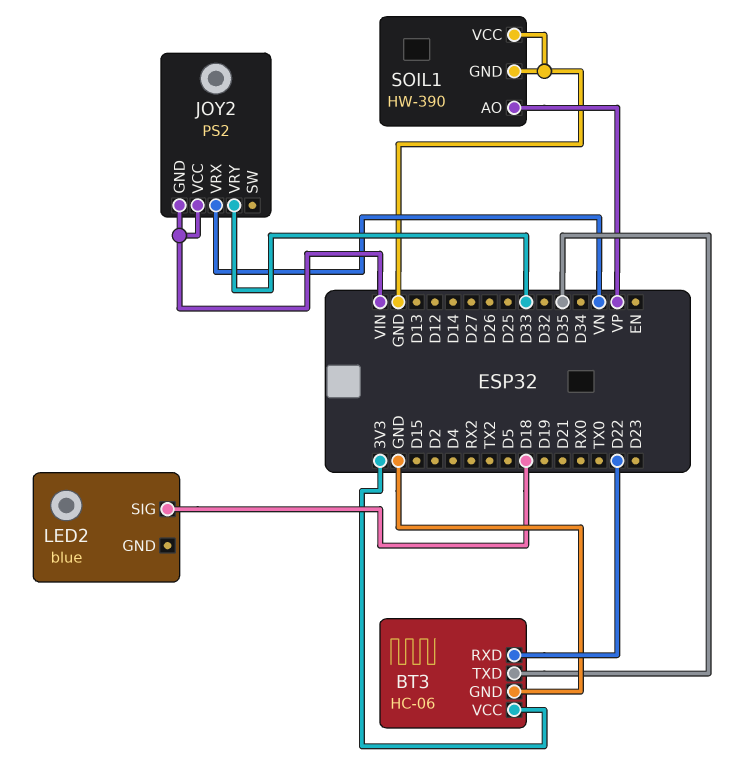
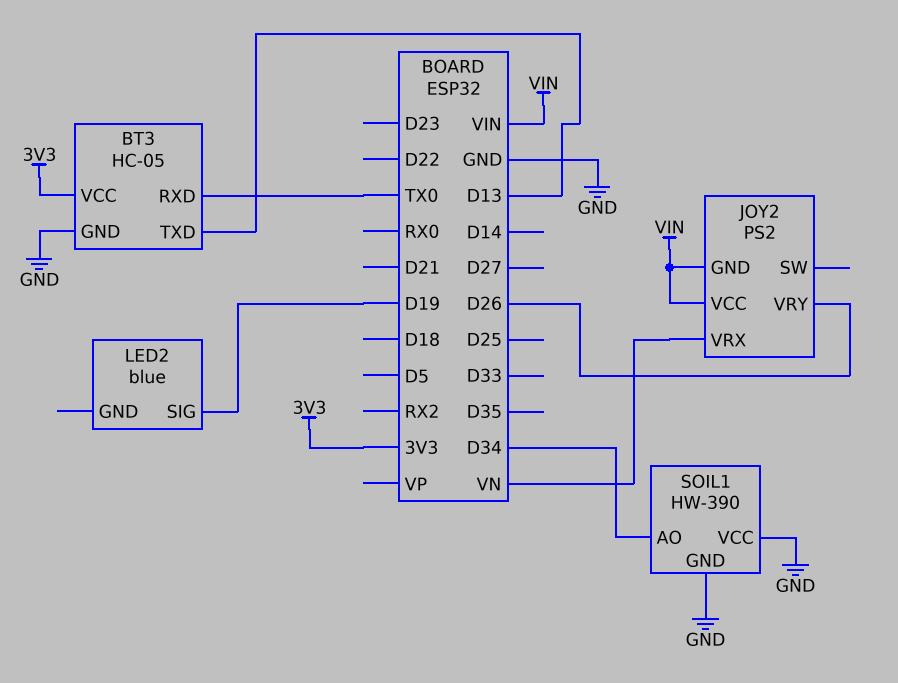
BT3: HC-06 -> HC-05
BT3 pin RXD: D22 -> TX0
BT3 pin TXD: D35 -> D13
JOY2 pin VRY: D33 -> D26
LED2 pin SIG: D18 -> D19
SOIL1 pin AO: VP -> D34

